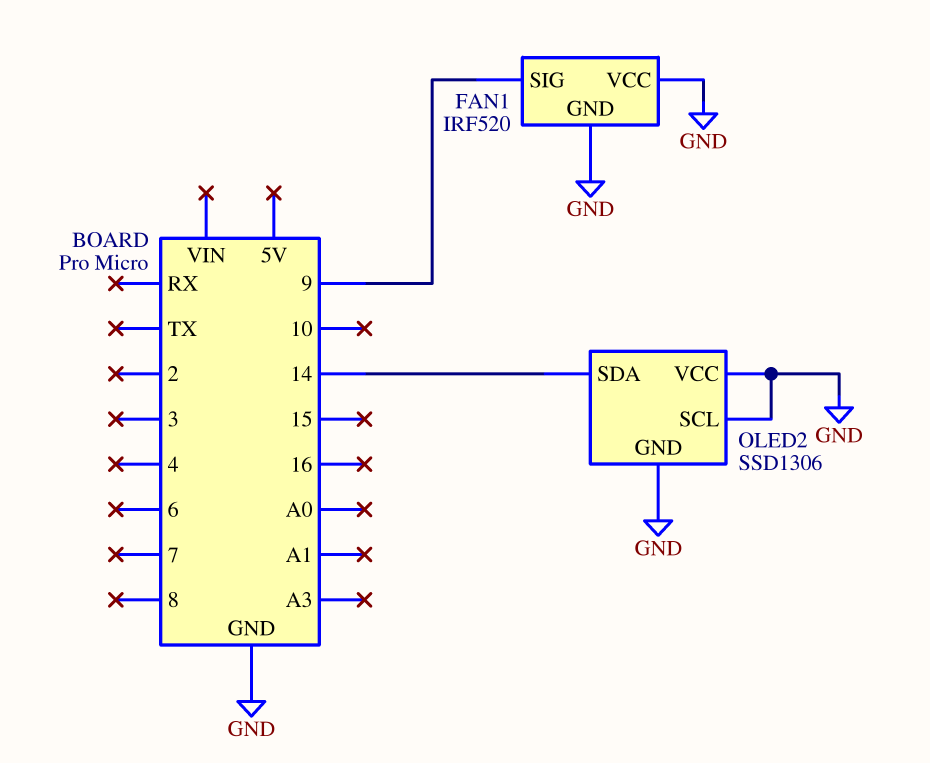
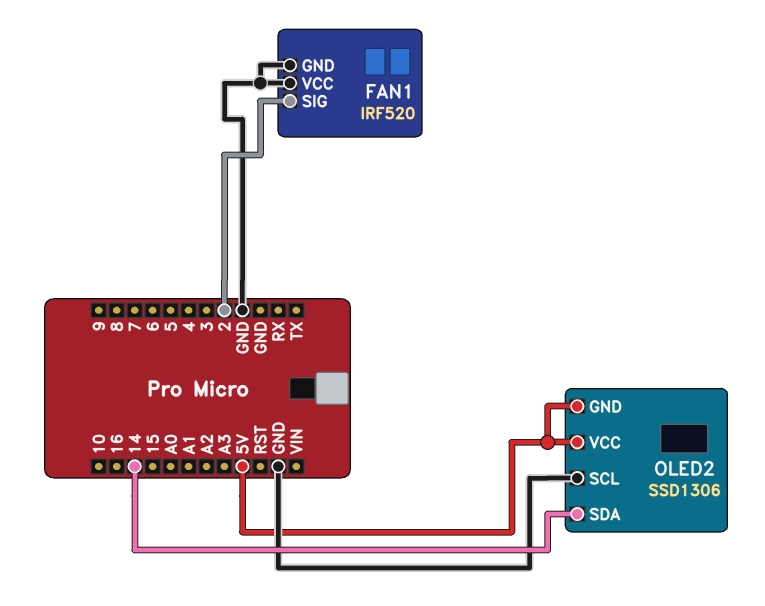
FAN1 pin SIG: 9 -> 2
OLED2 pin GND: GND -> 5V
OLED2 pin VCC: GND -> 5V

